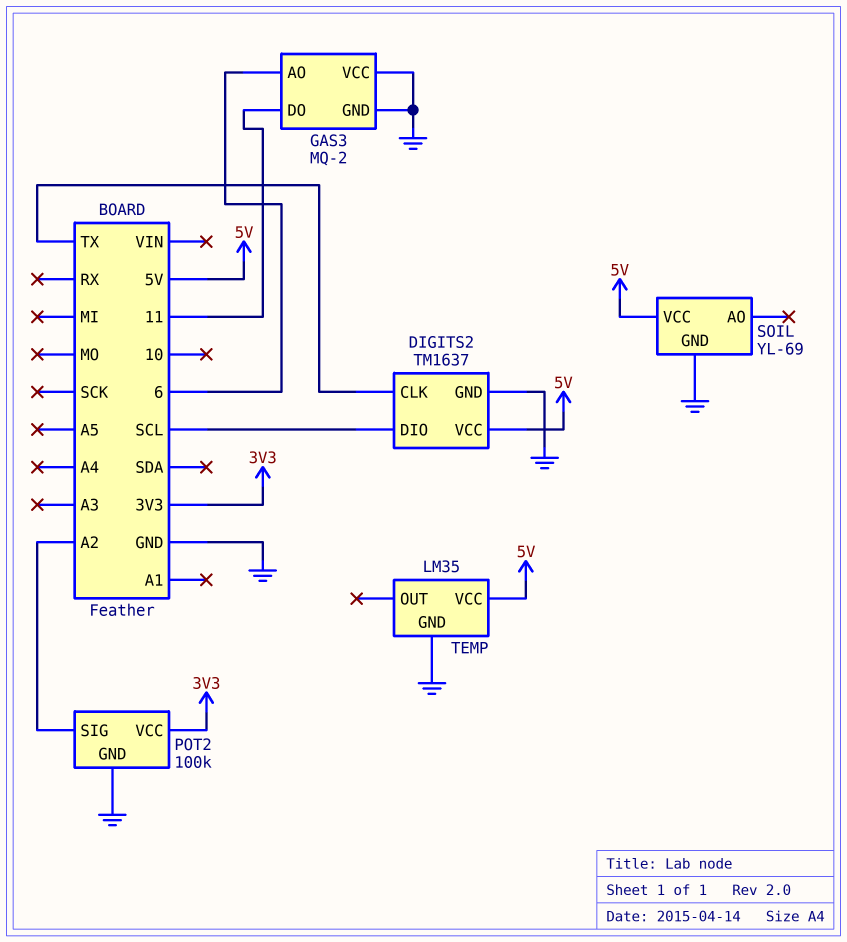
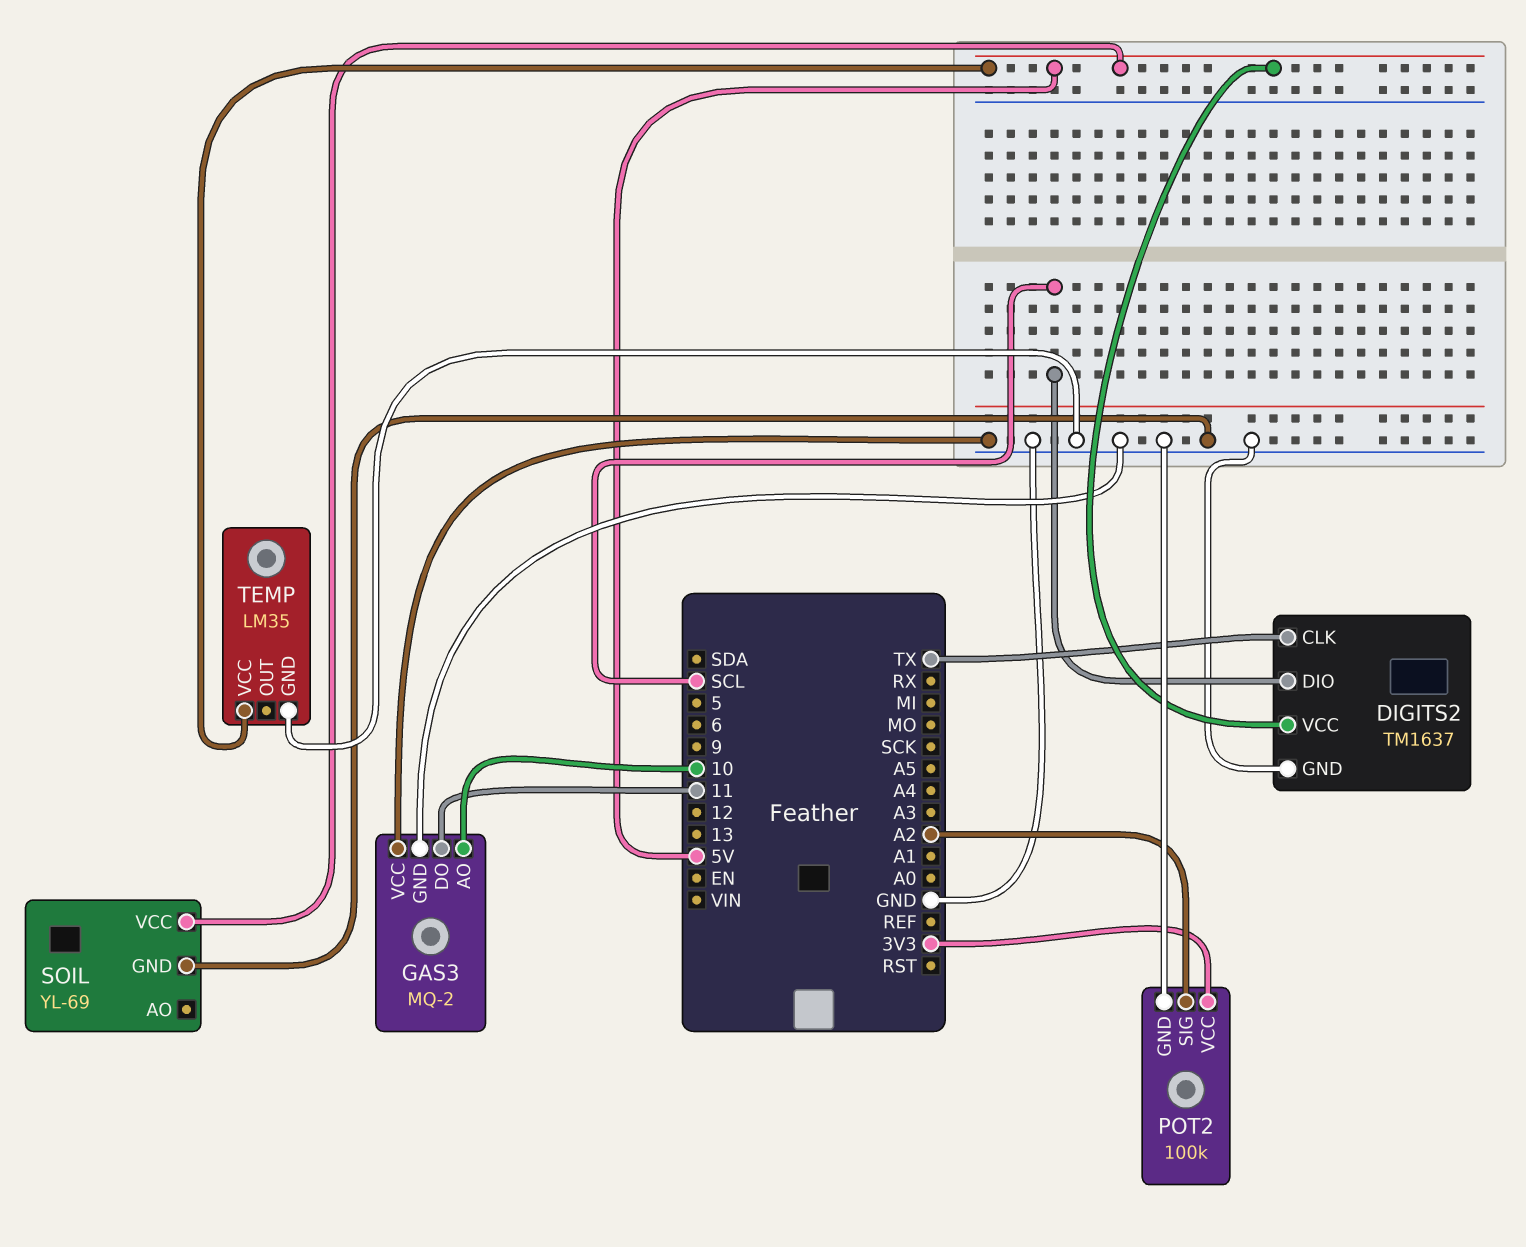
GAS3 pin AO: 6 -> 10

